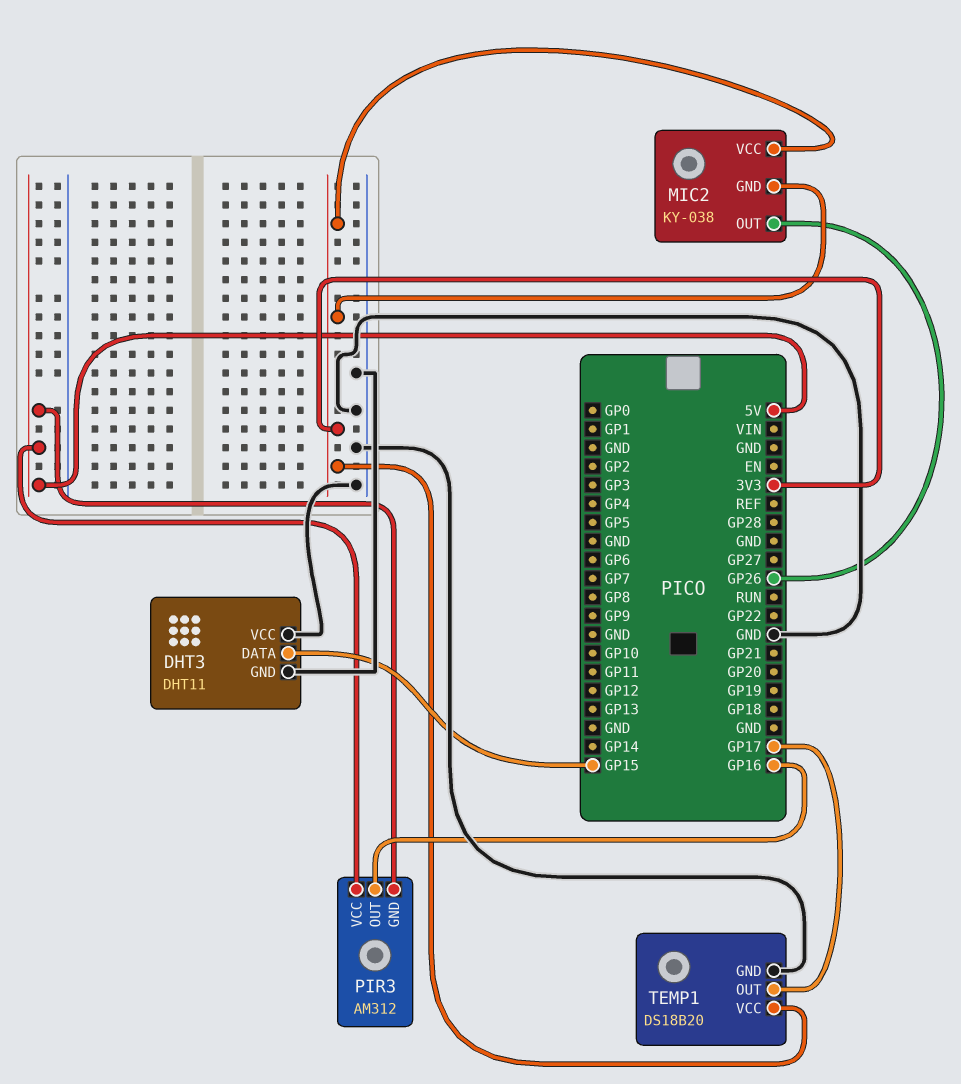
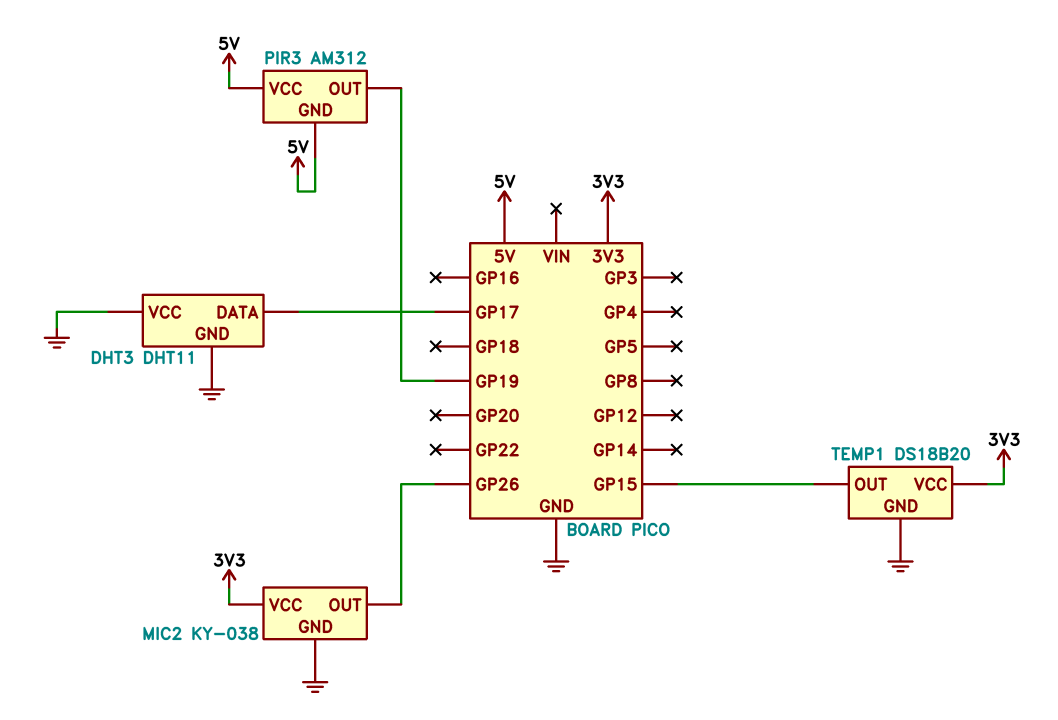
DHT3 pin DATA: GP15 -> GP17
MIC2 pin GND: 3V3 -> GND
PIR3 pin OUT: GP16 -> GP19
TEMP1 pin OUT: GP17 -> GP15

